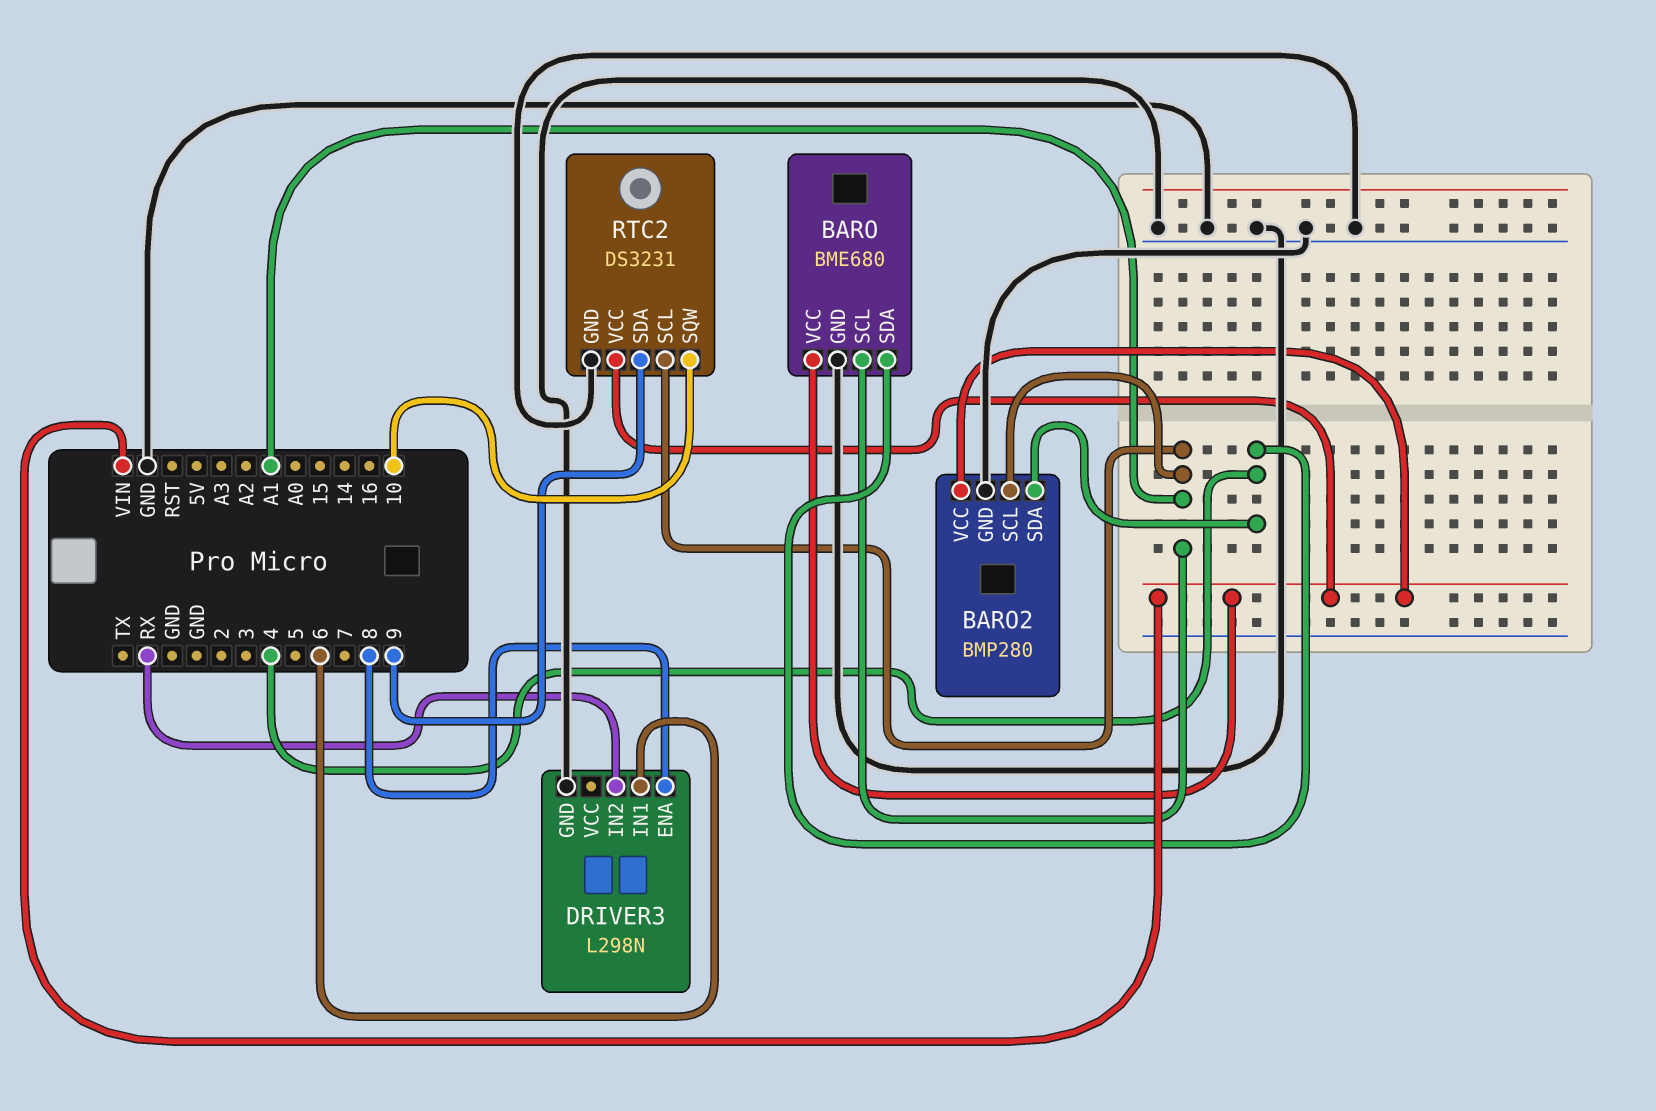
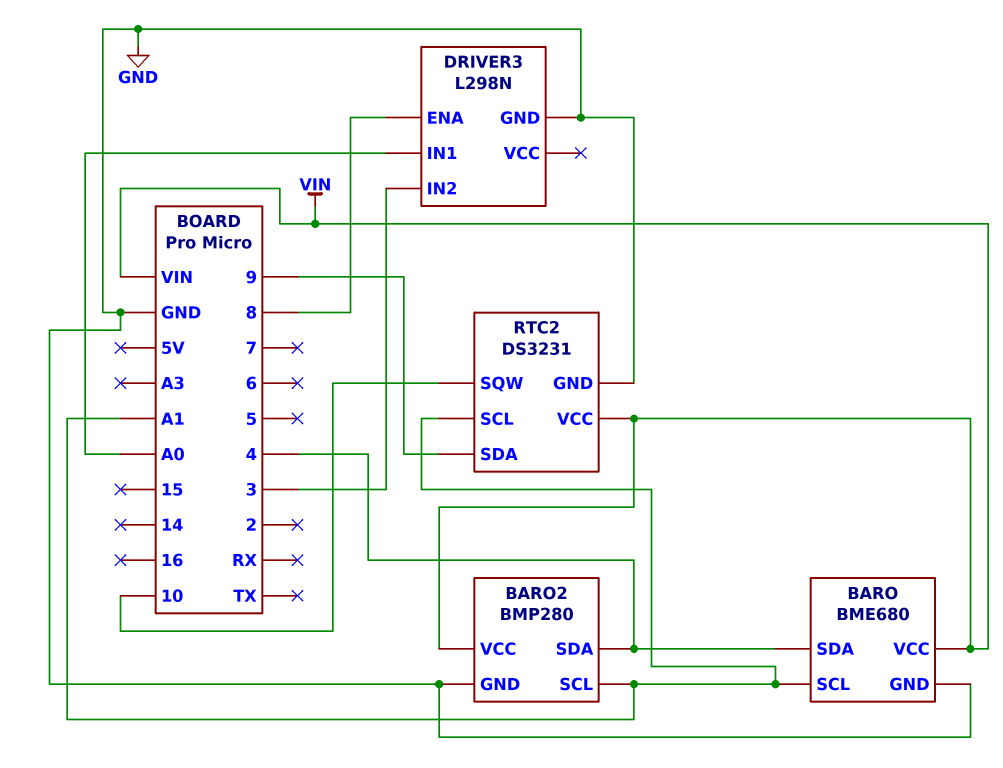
DRIVER3 pin IN1: 6 -> A0
DRIVER3 pin IN2: RX -> 3

